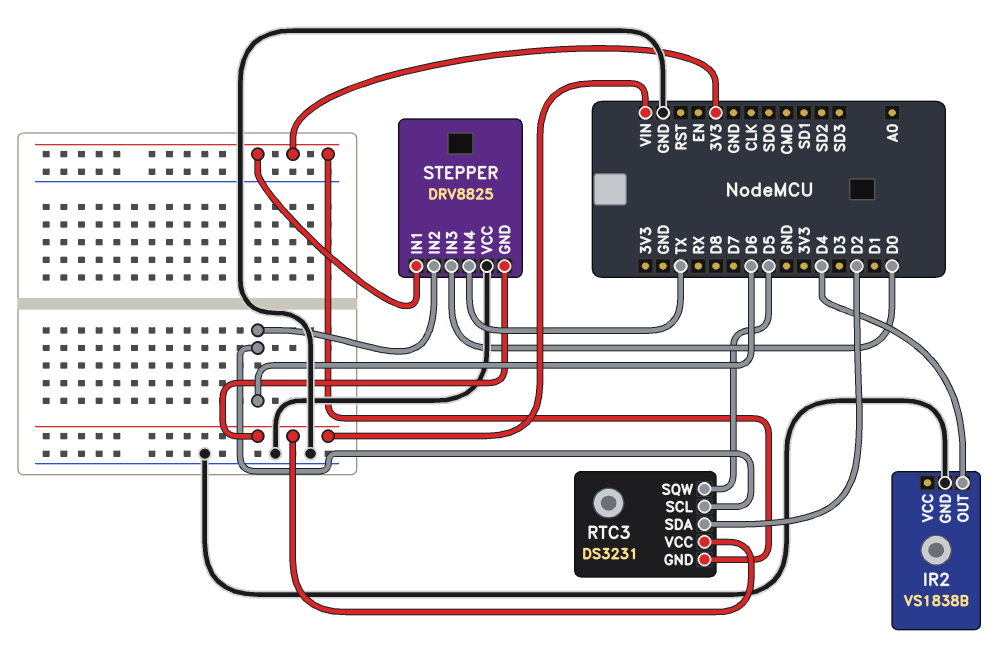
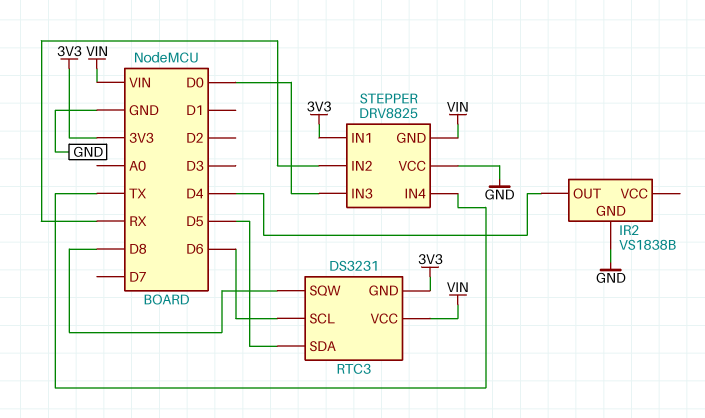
RTC3 pin SDA: D2 -> D5
RTC3 pin SQW: D5 -> D8
STEPPER pin IN2: D6 -> RX

